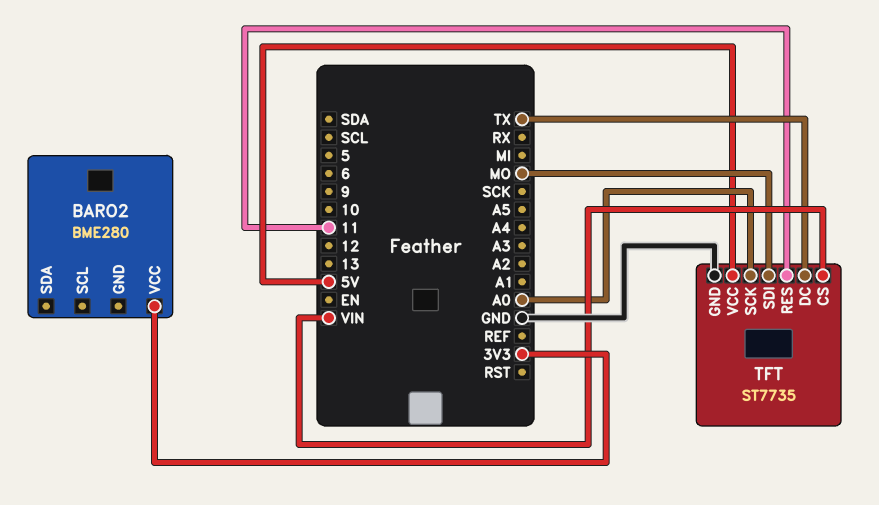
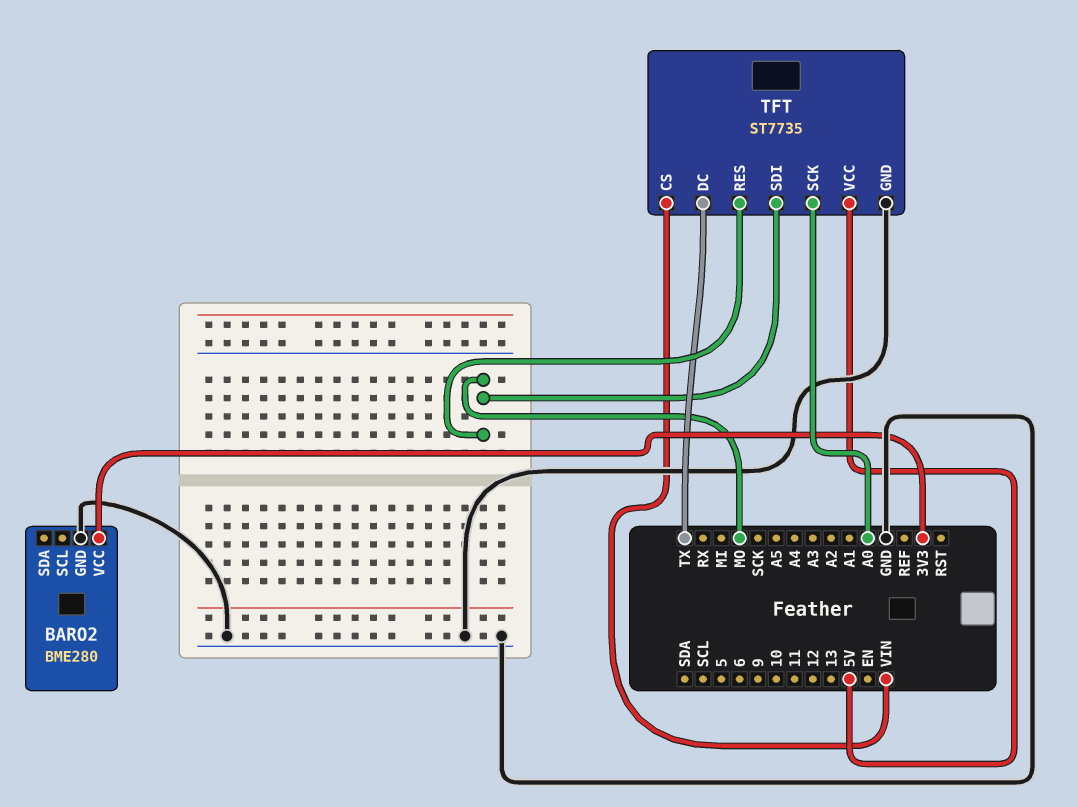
BARO2 pin GND: none -> GND
TFT pin RES: 11 -> MO

